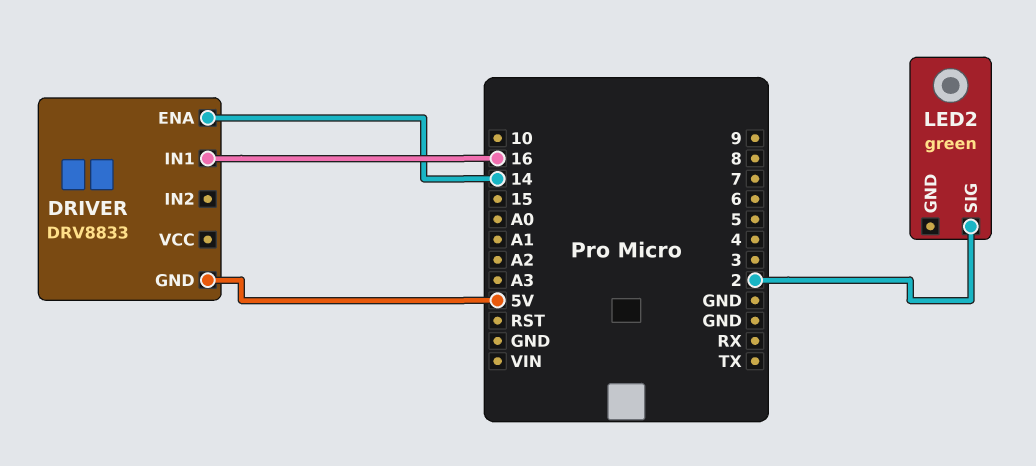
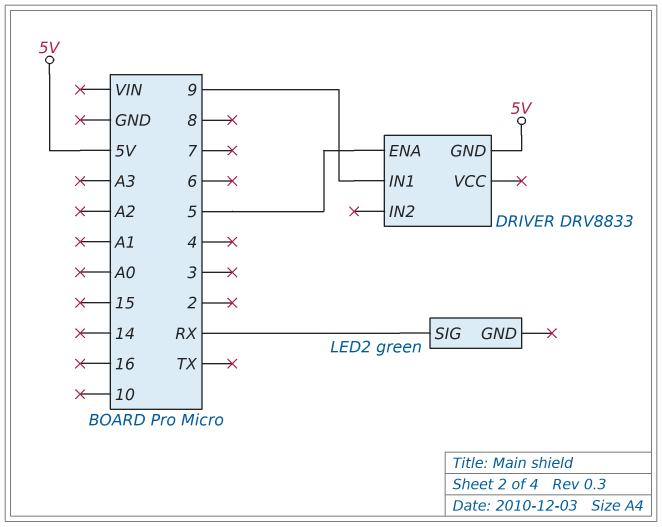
DRIVER pin ENA: 14 -> 5
DRIVER pin IN1: 16 -> 9
LED2 pin SIG: 2 -> RX

